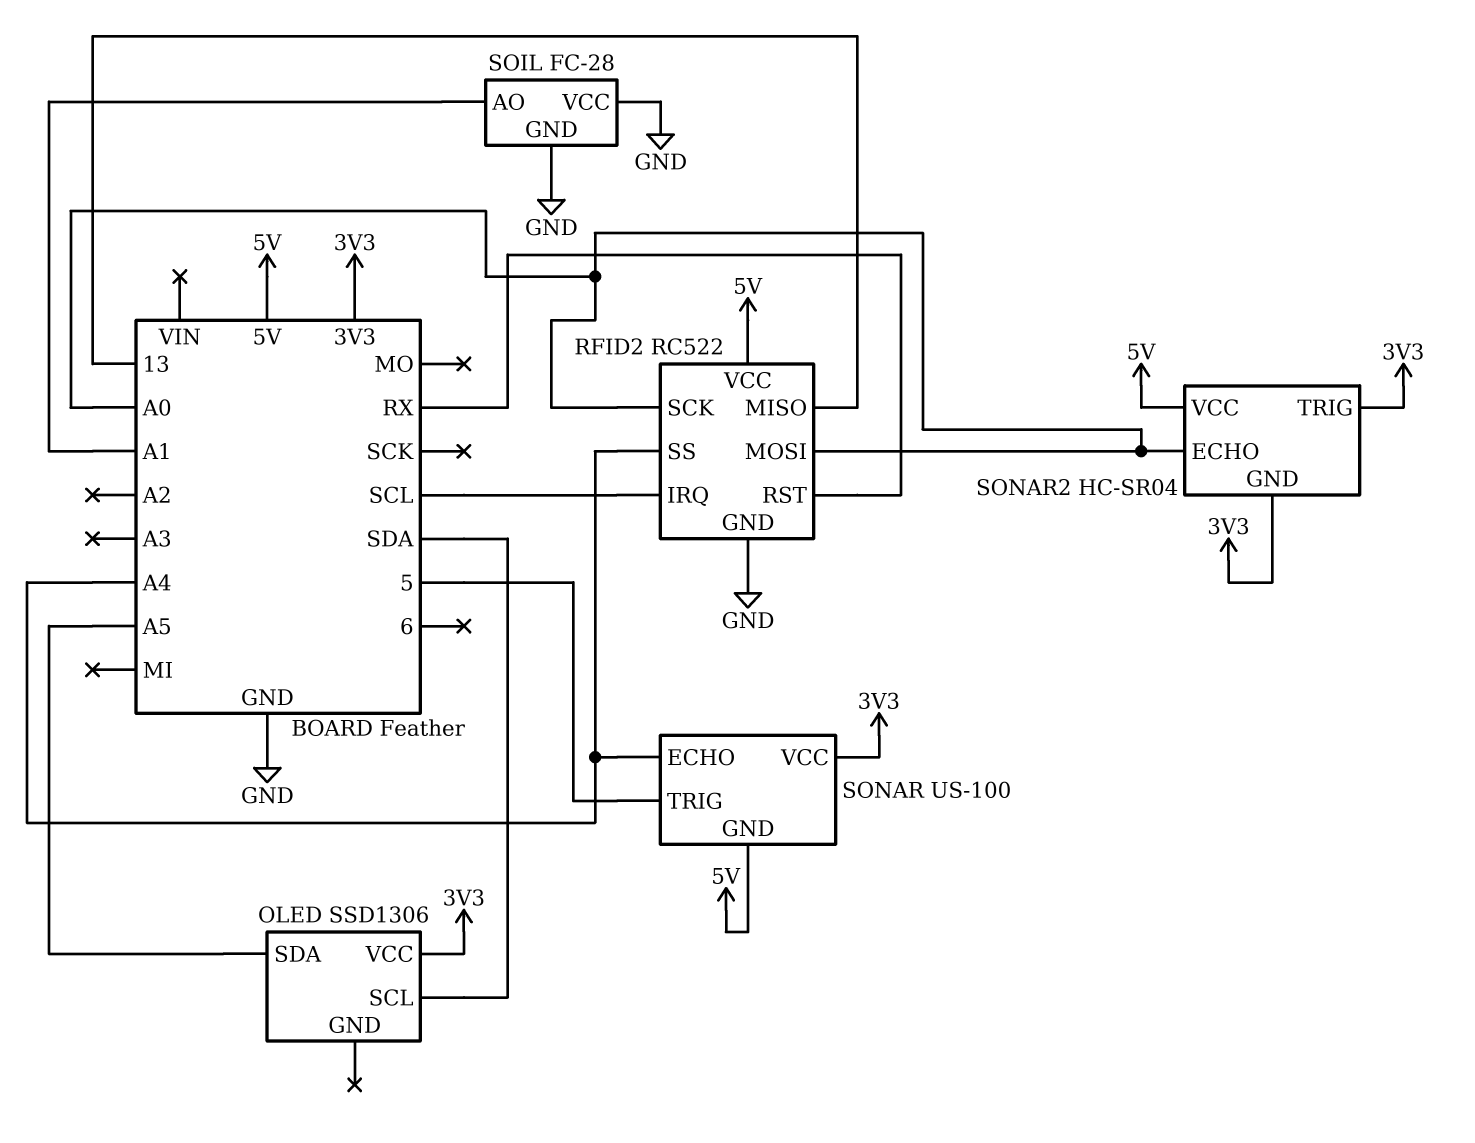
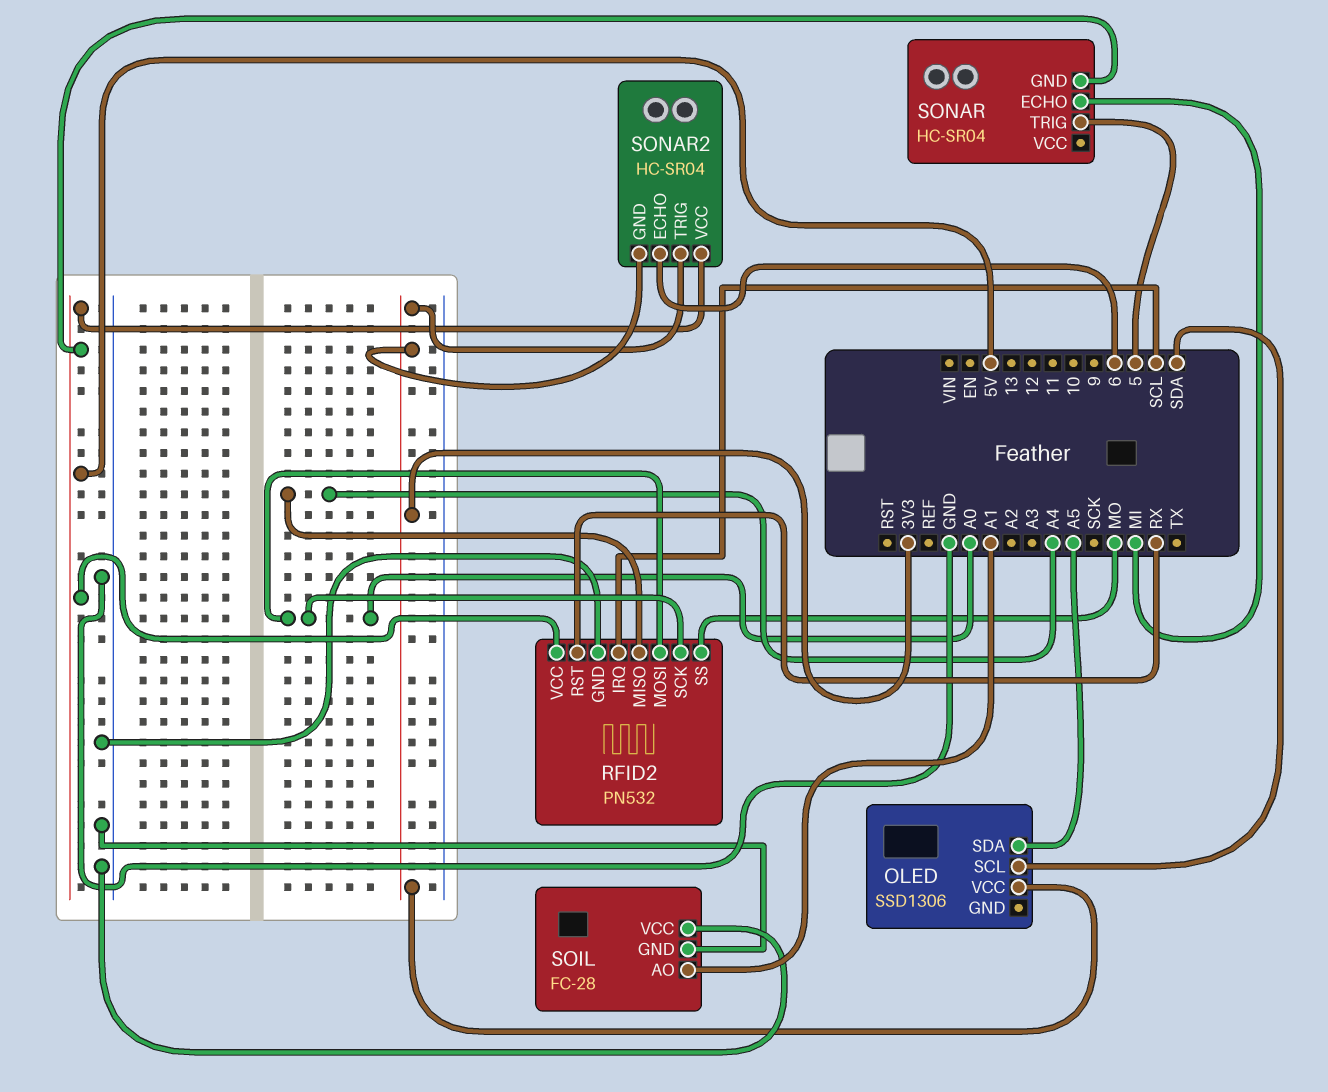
RFID2: RC522 -> PN532
RFID2 pin MISO: 13 -> A4
RFID2 pin SS: A4 -> MO
SONAR: US-100 -> HC-SR04
SONAR pin ECHO: A4 -> MI
SONAR pin VCC: 3V3 -> none
SONAR2 pin ECHO: A0 -> 6

